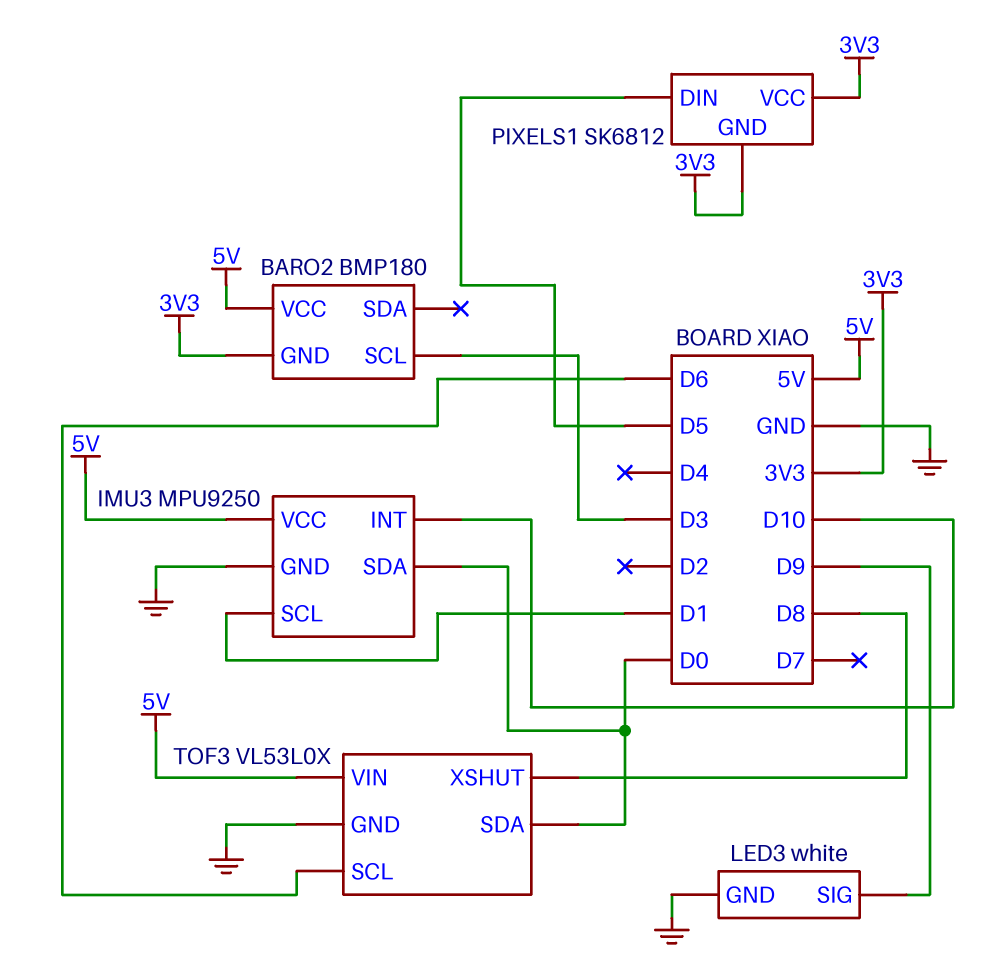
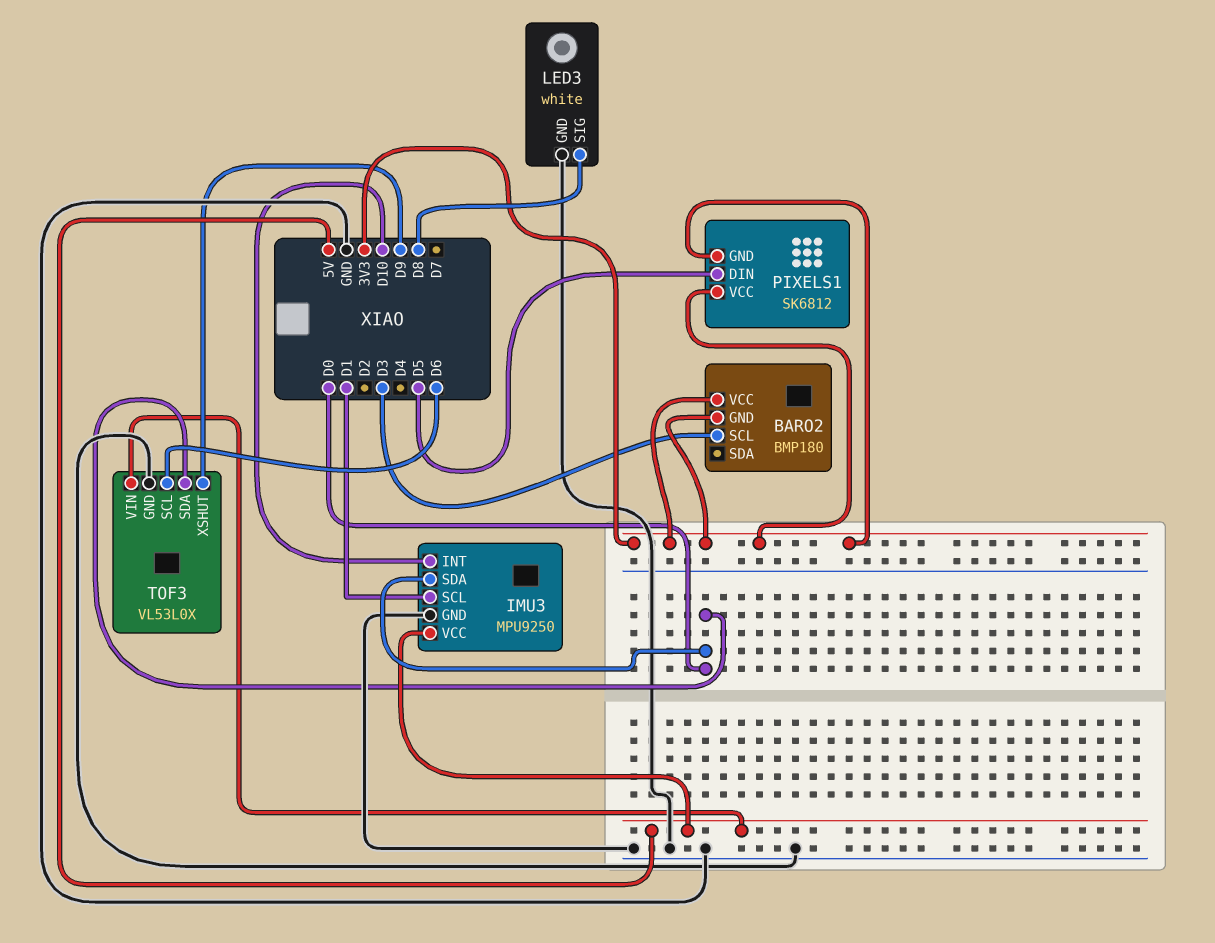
BARO2 pin VCC: 5V -> 3V3
LED3 pin SIG: D9 -> D8
TOF3 pin XSHUT: D8 -> D9

